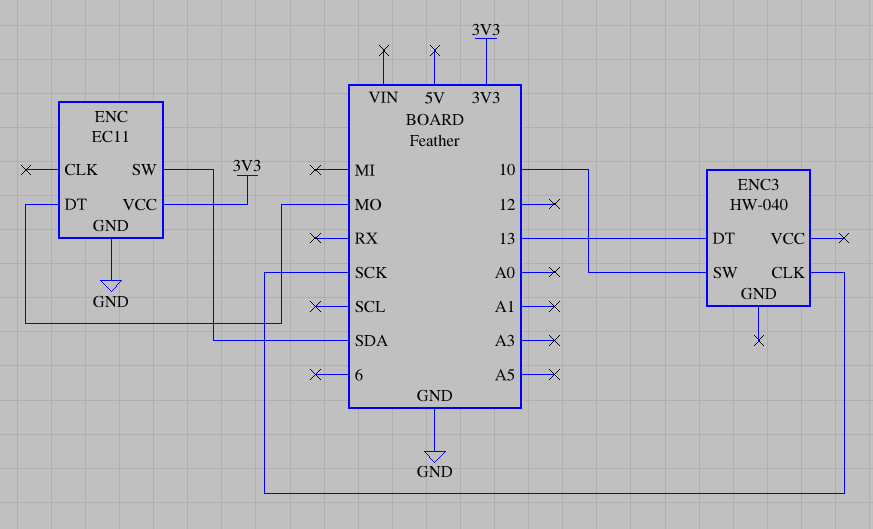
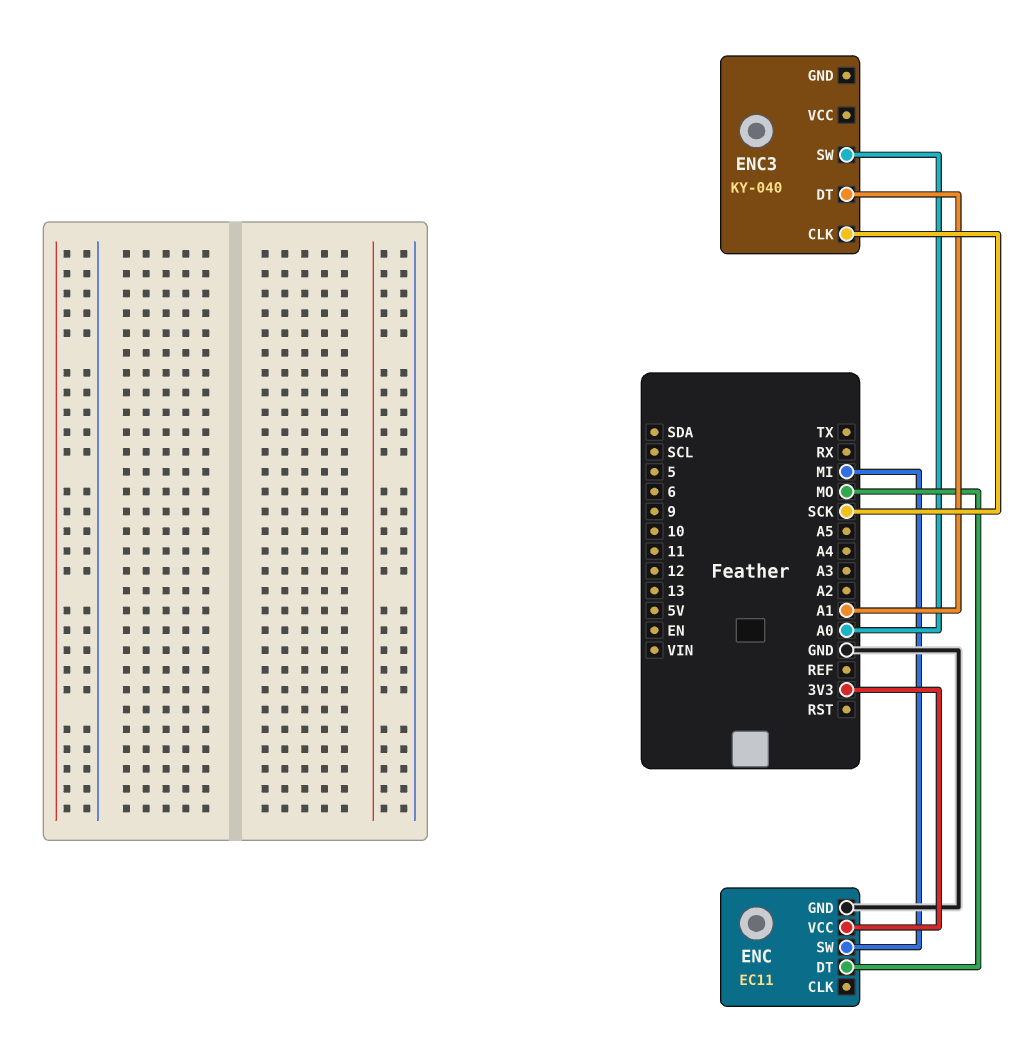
ENC pin SW: SDA -> MI
ENC3: HW-040 -> KY-040
ENC3 pin DT: 13 -> A1
ENC3 pin SW: 10 -> A0

